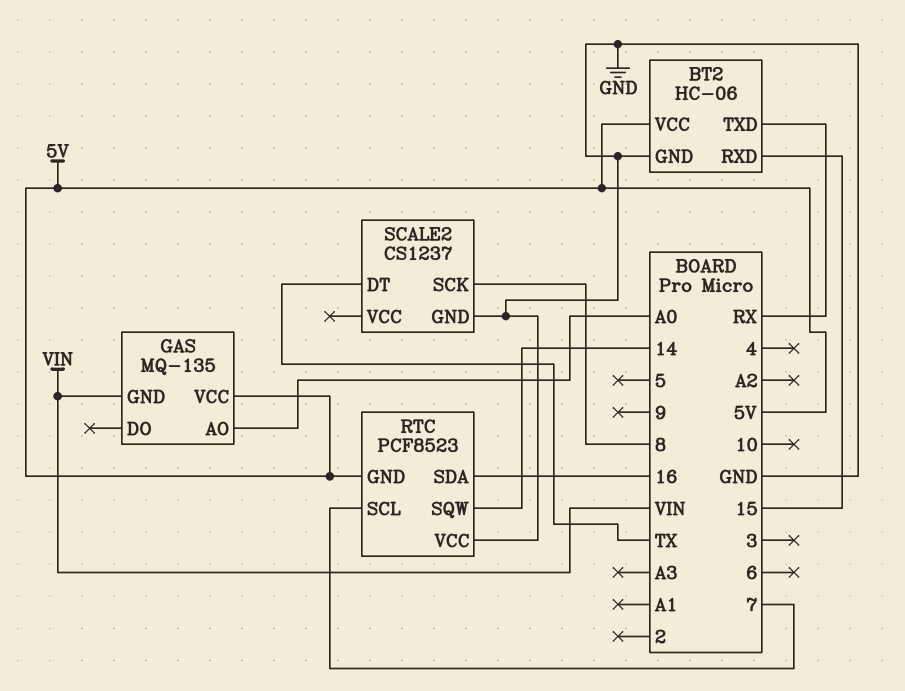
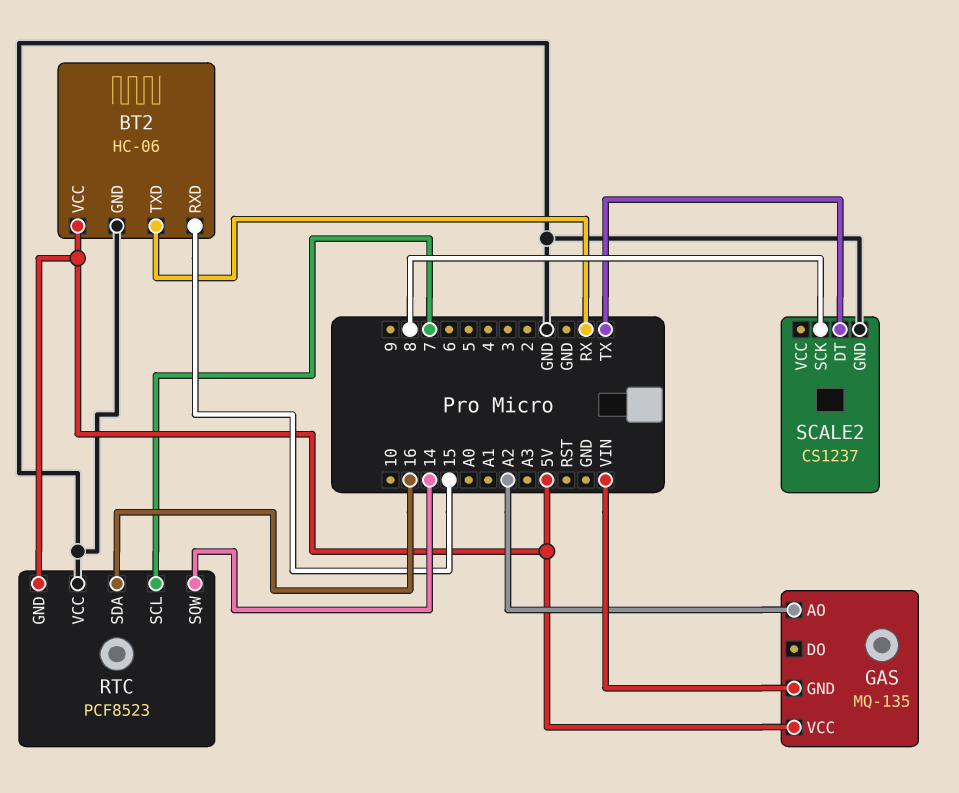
GAS pin AO: A0 -> A2

